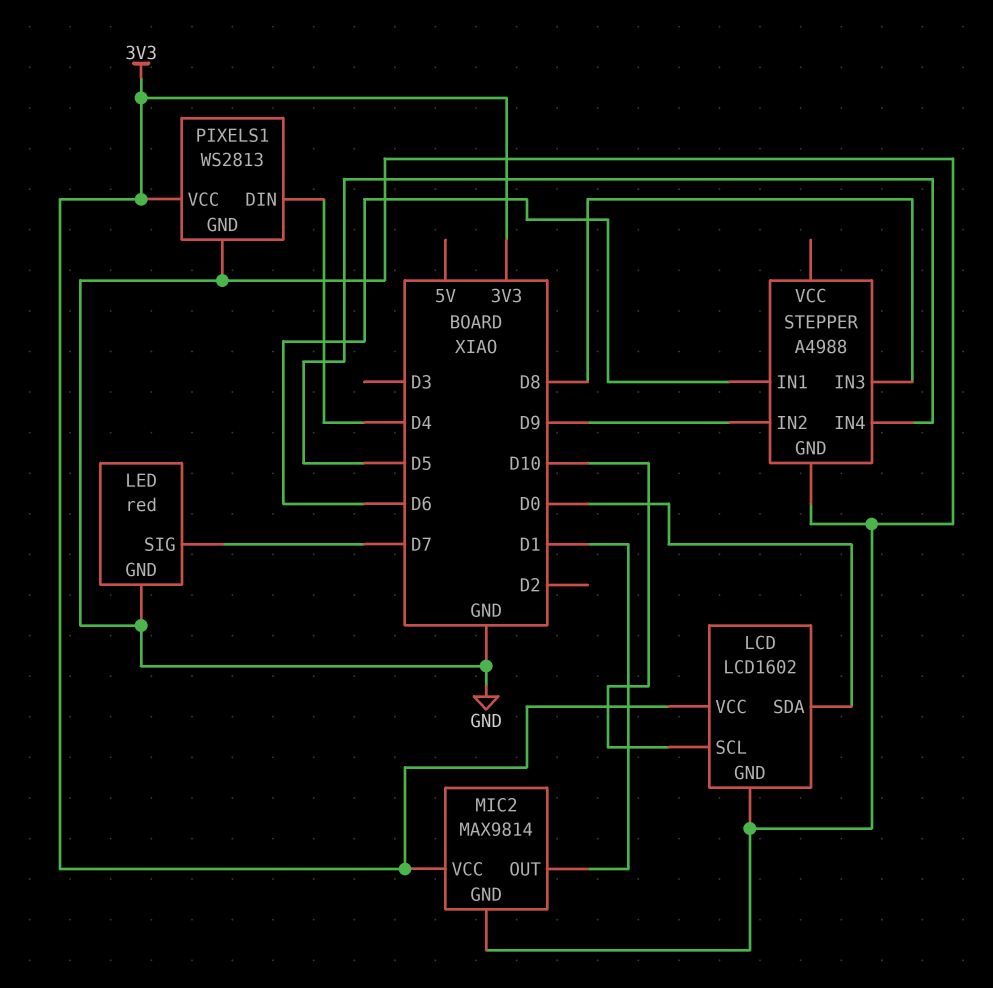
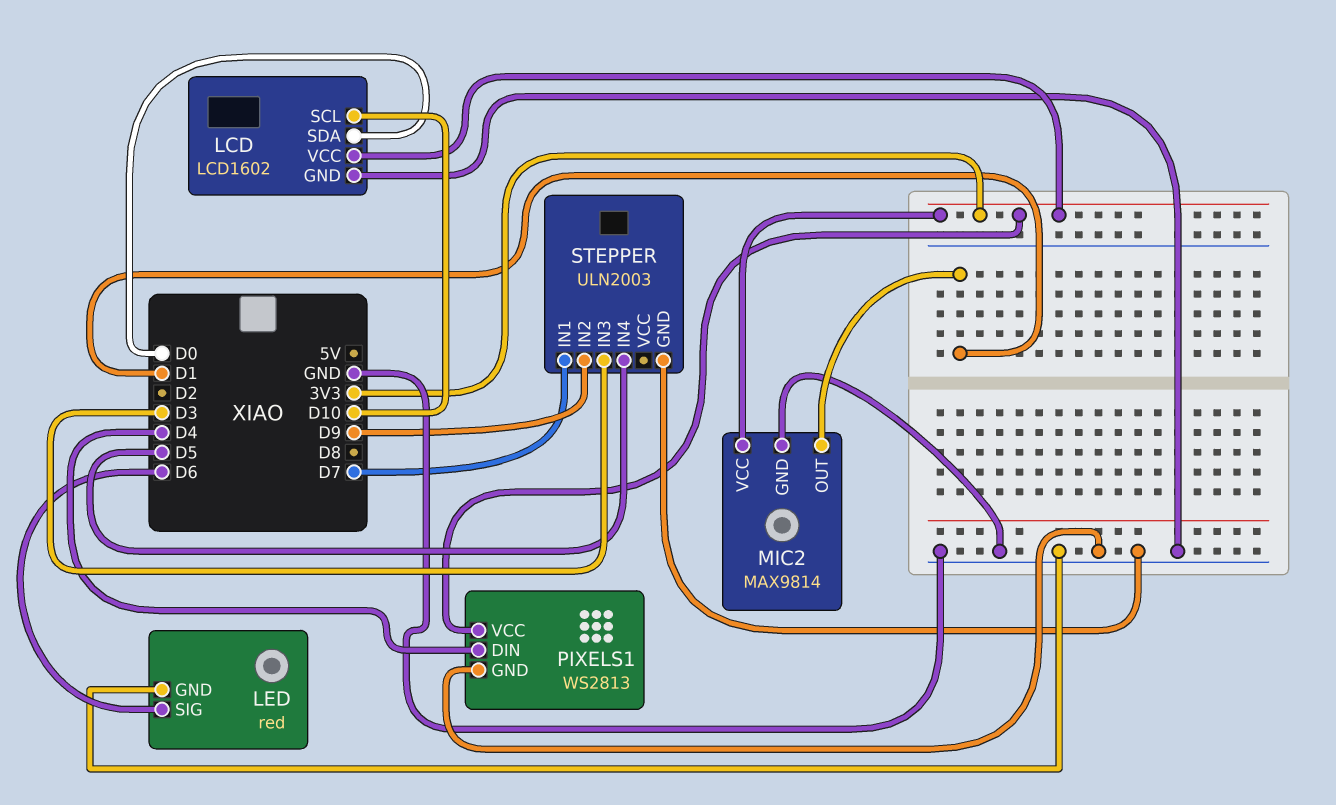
LED pin SIG: D7 -> D6
STEPPER: A4988 -> ULN2003
STEPPER pin IN1: D6 -> D7
STEPPER pin IN3: D8 -> D3

